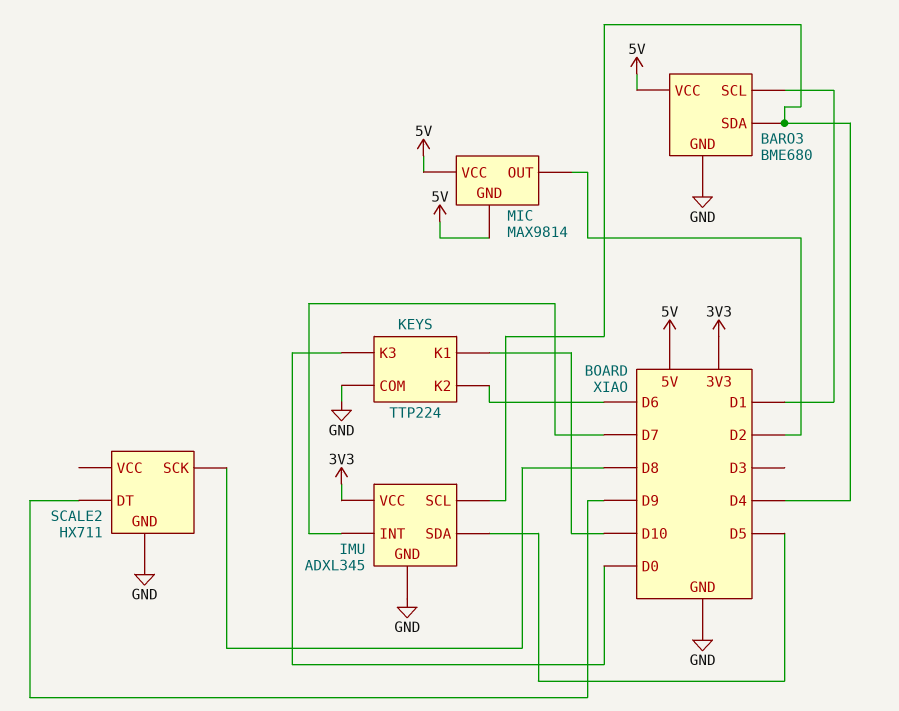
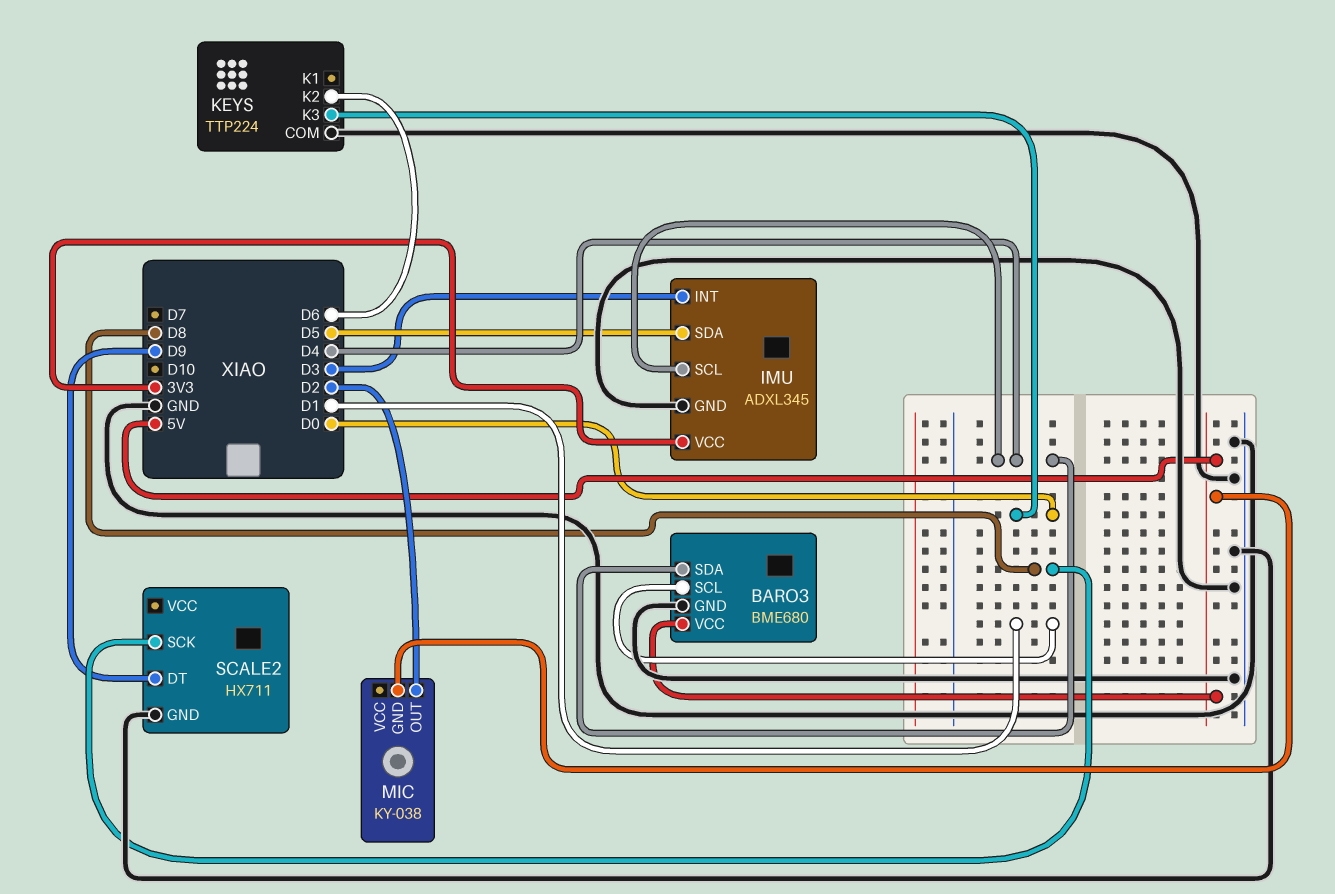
IMU pin INT: D7 -> D3
KEYS pin K1: D10 -> none
MIC: MAX9814 -> KY-038
MIC pin VCC: 5V -> none

